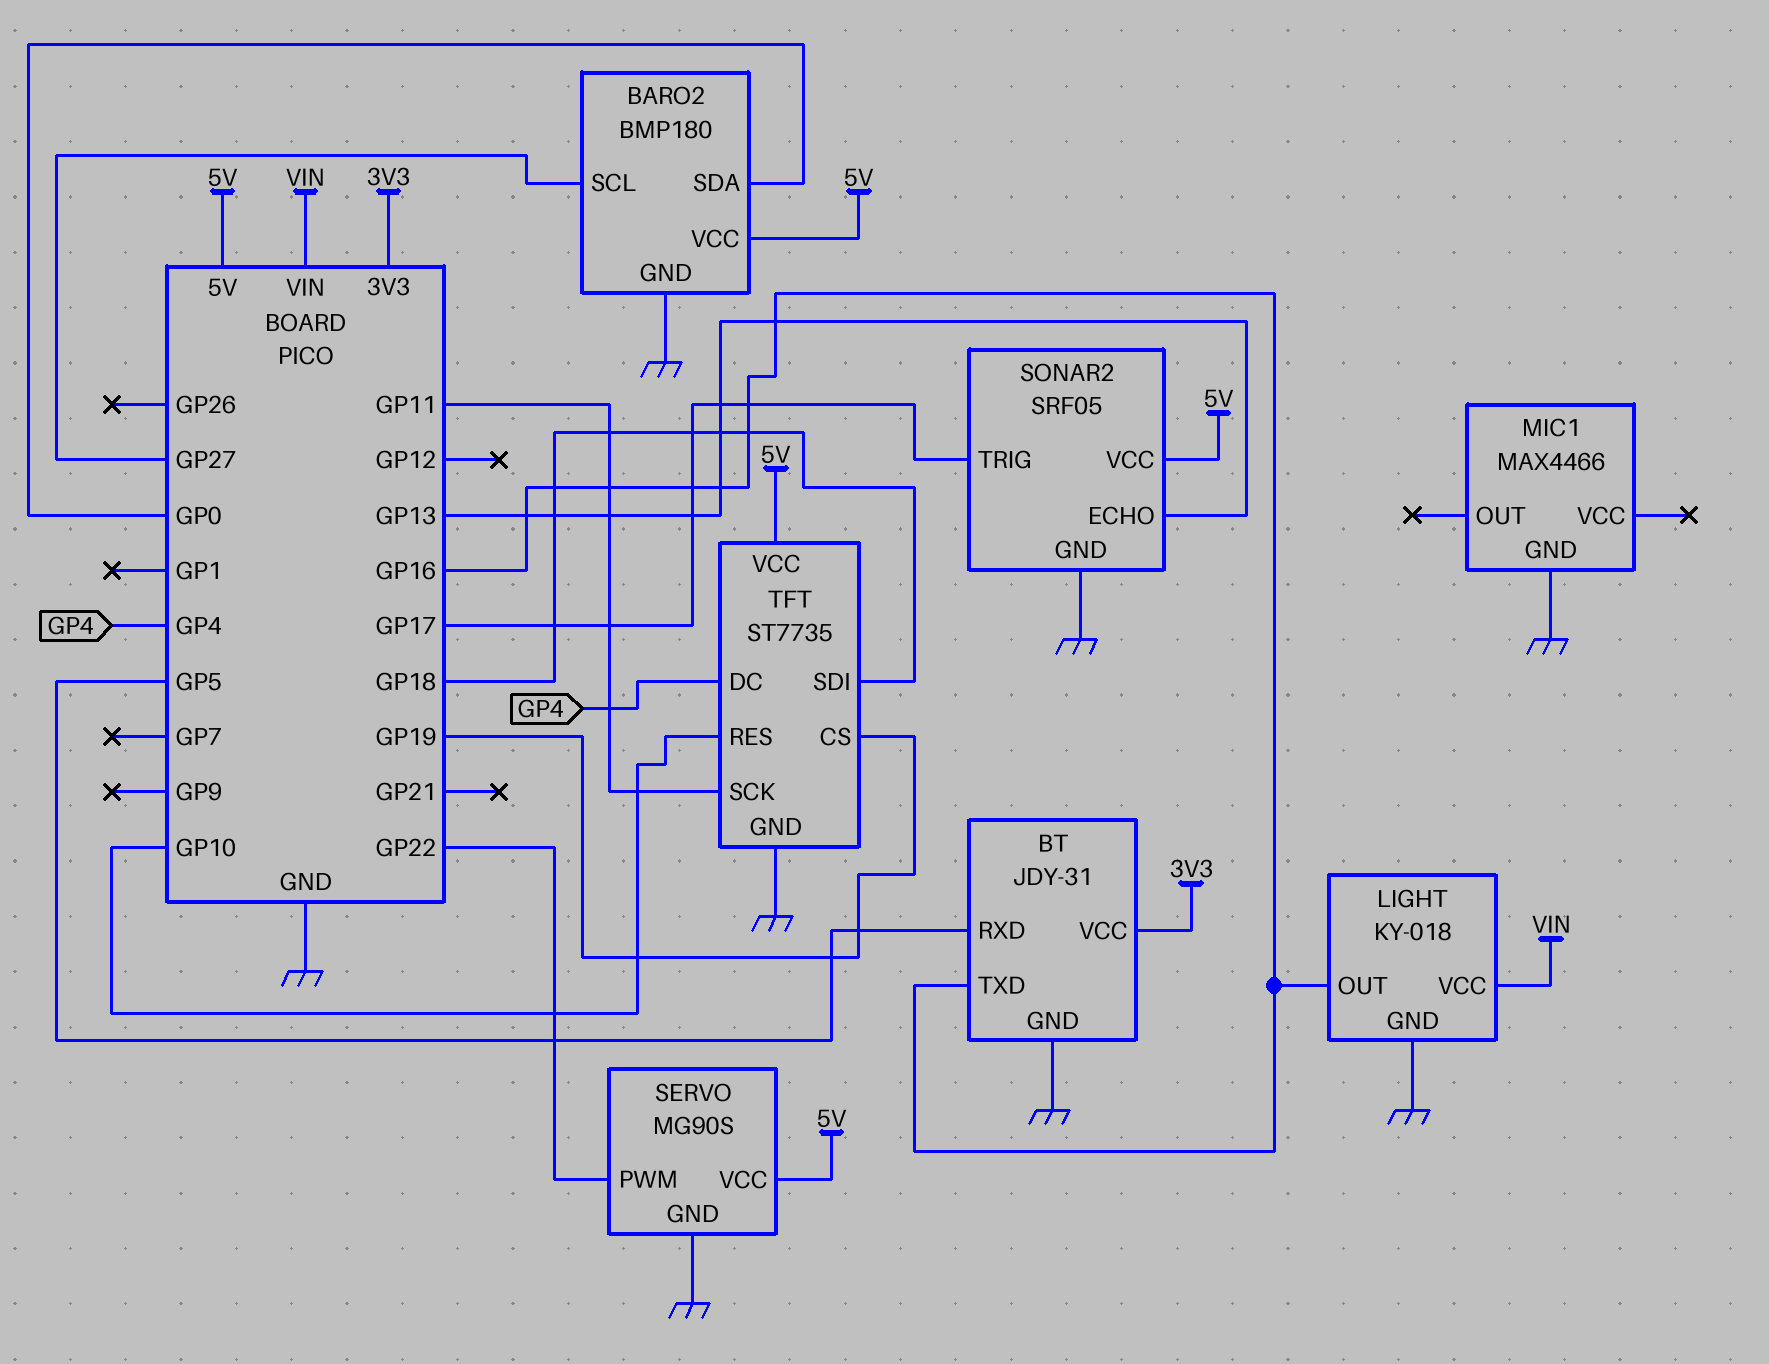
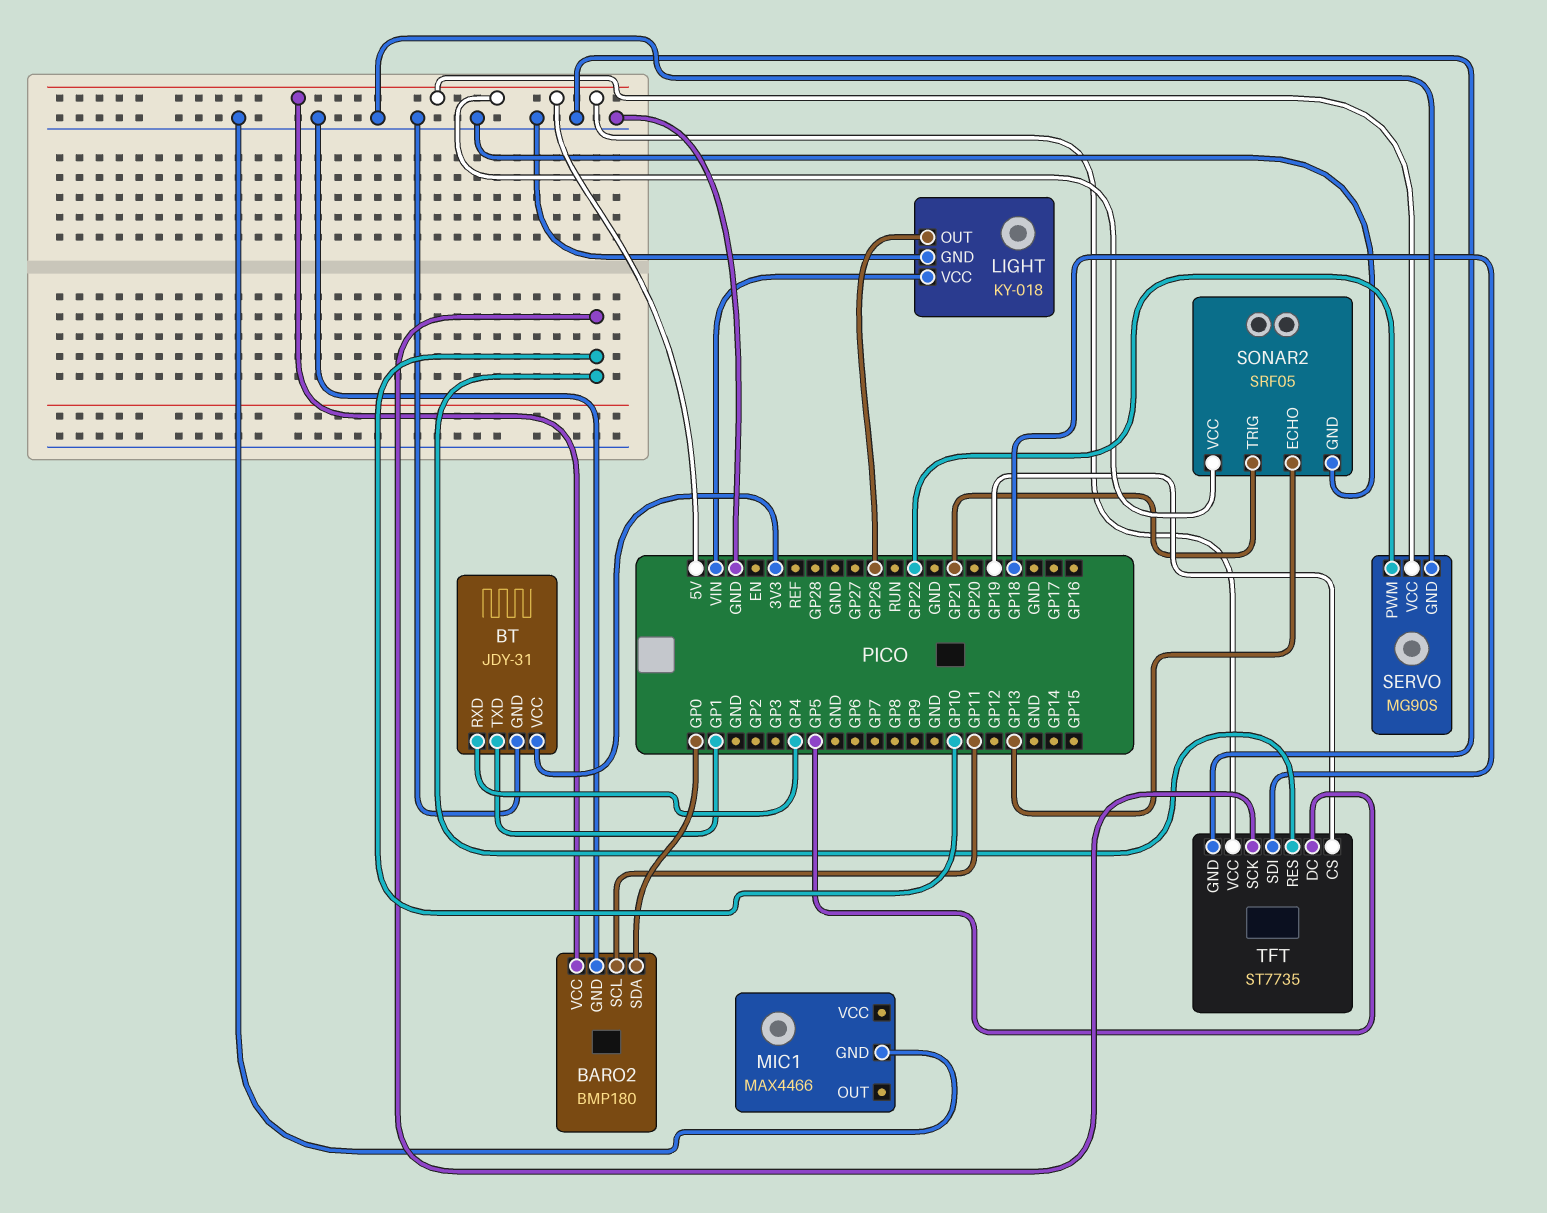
BARO2 pin SCL: GP27 -> GP11
BT pin RXD: GP5 -> GP4
BT pin TXD: GP16 -> GP1
LIGHT pin OUT: GP16 -> GP26
SONAR2 pin TRIG: GP17 -> GP21
TFT pin DC: GP4 -> GP5
TFT pin SCK: GP11 -> GP10

